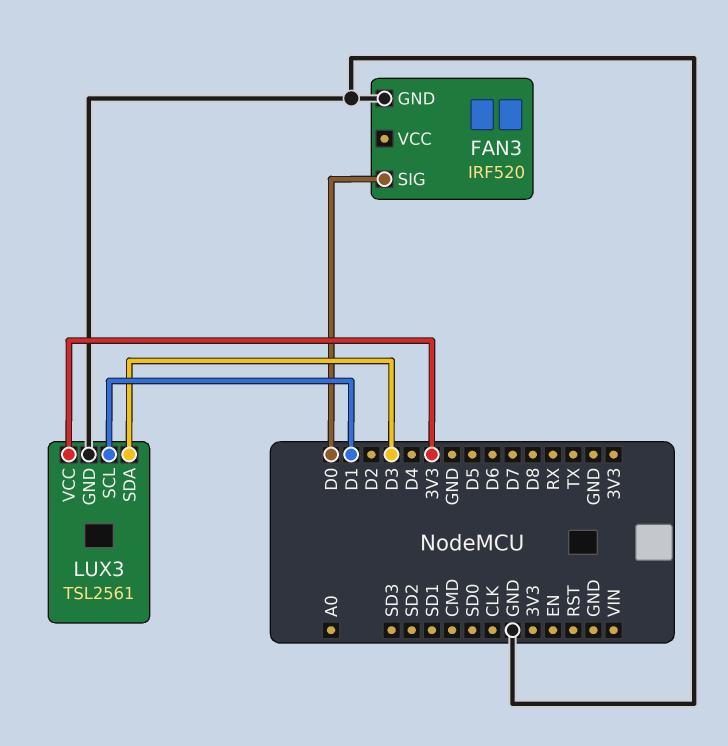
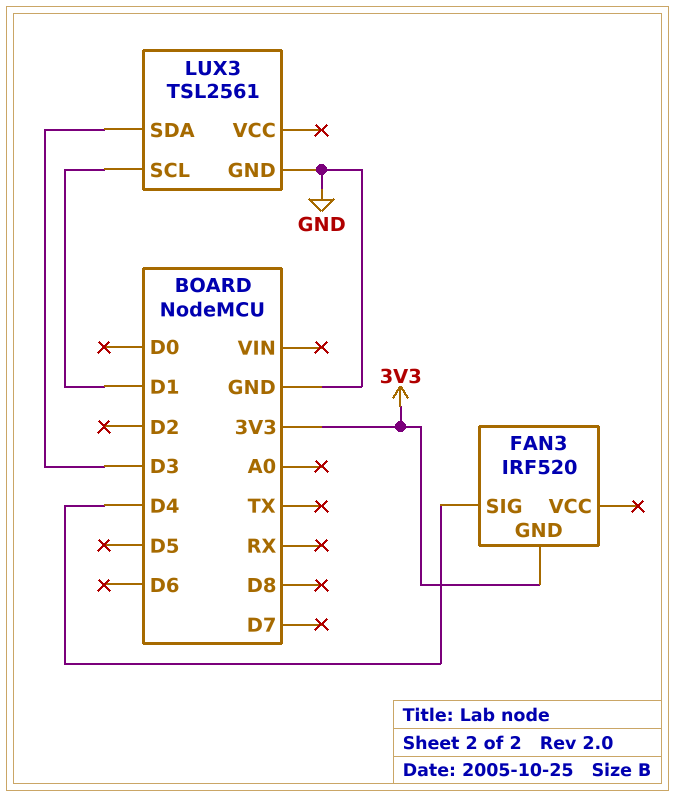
FAN3 pin GND: GND -> 3V3
FAN3 pin SIG: D0 -> D4
LUX3 pin VCC: 3V3 -> none

